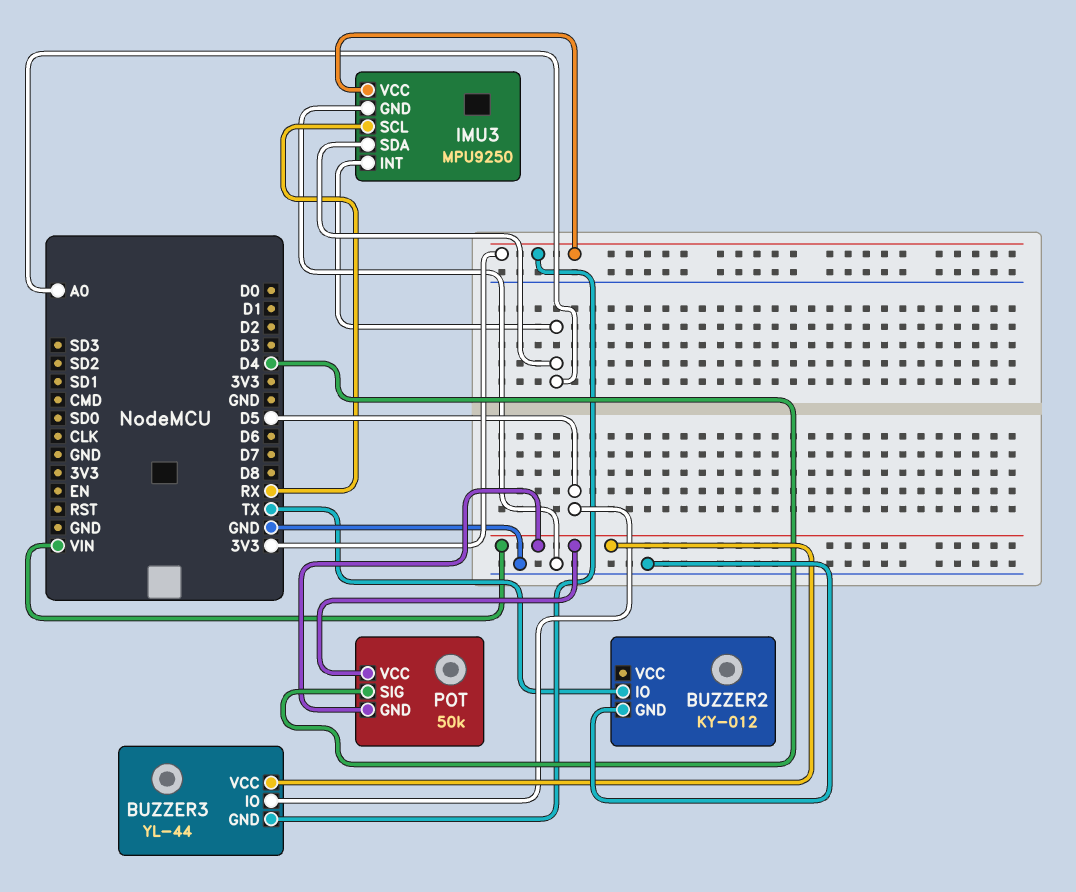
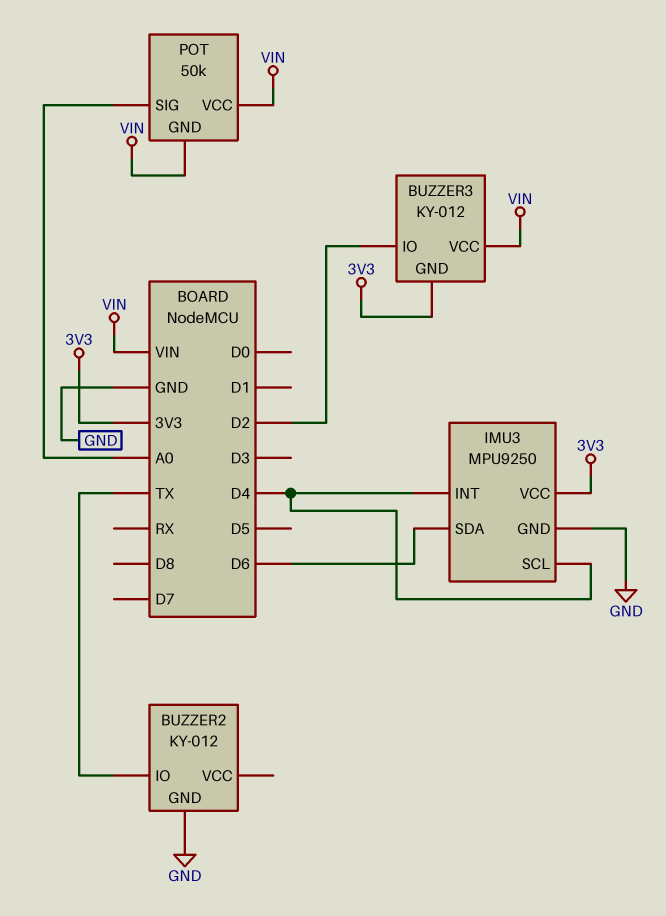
BUZZER3: YL-44 -> KY-012
BUZZER3 pin IO: D5 -> D2
IMU3 pin INT: A0 -> D4
IMU3 pin SCL: RX -> D4
IMU3 pin SDA: A0 -> D6
POT pin SIG: D4 -> A0

